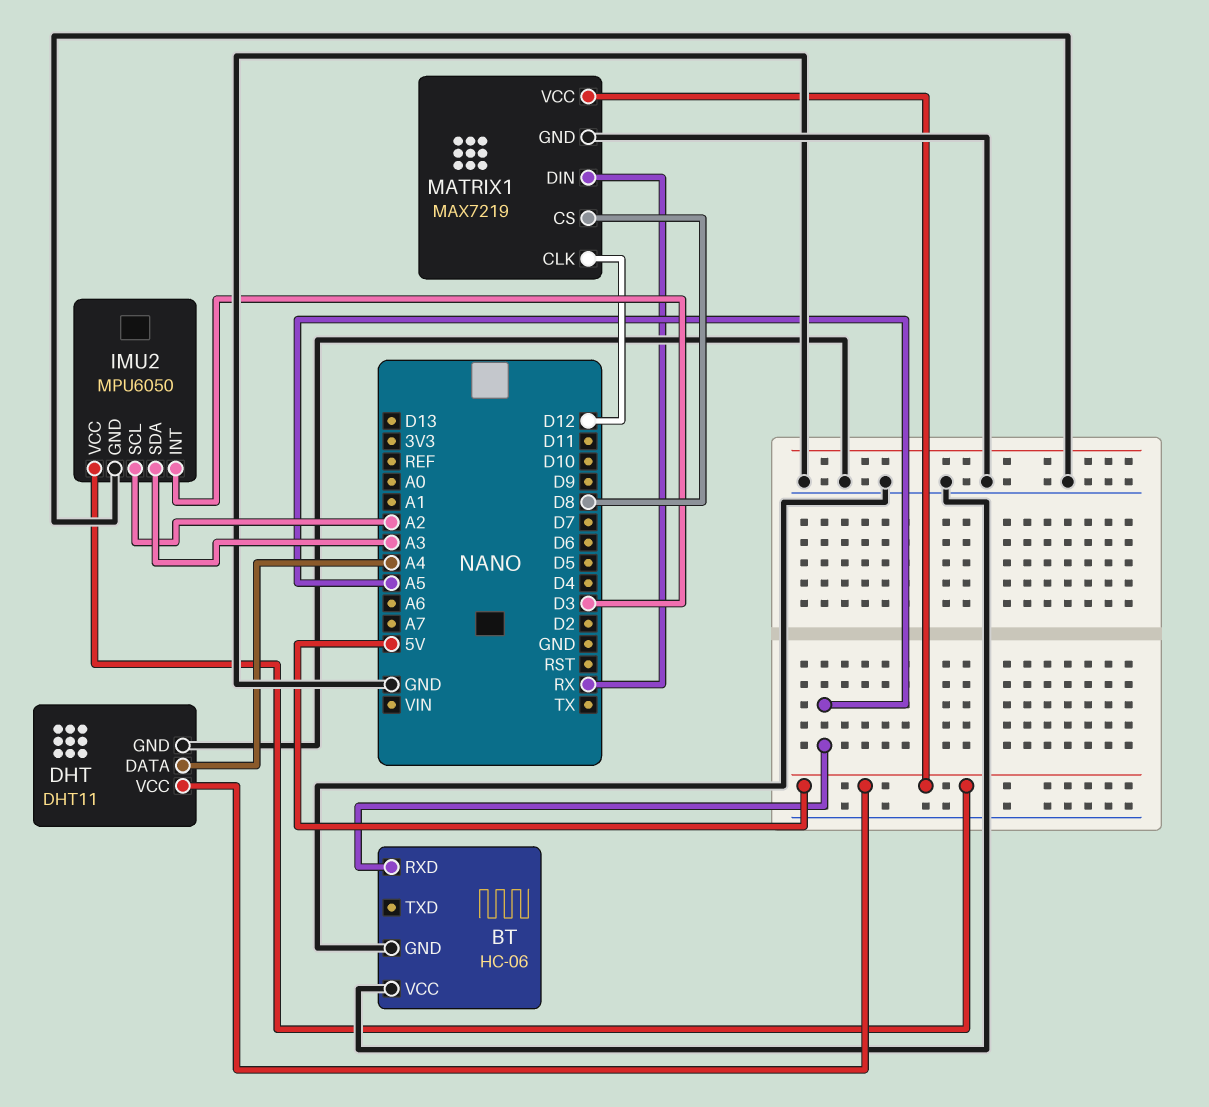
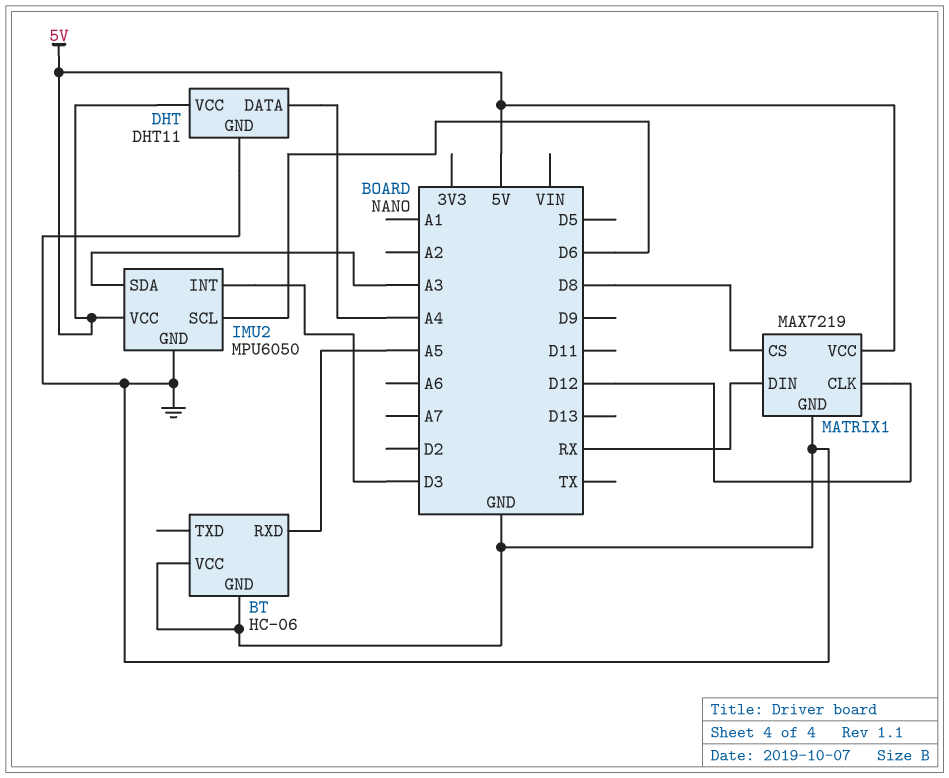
IMU2 pin SCL: A2 -> D6

